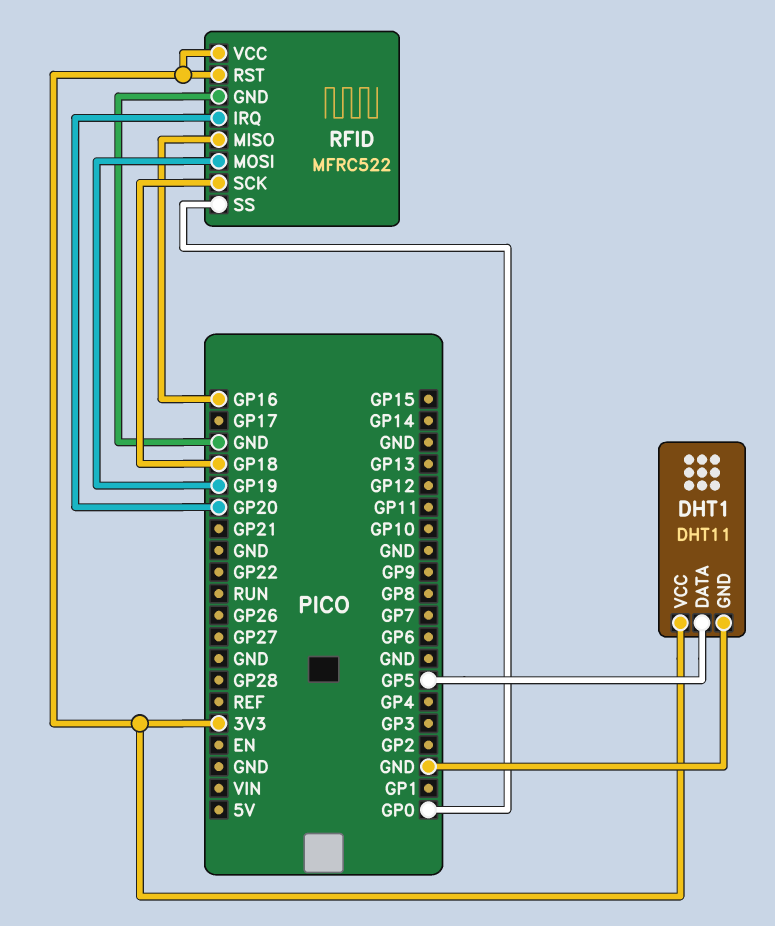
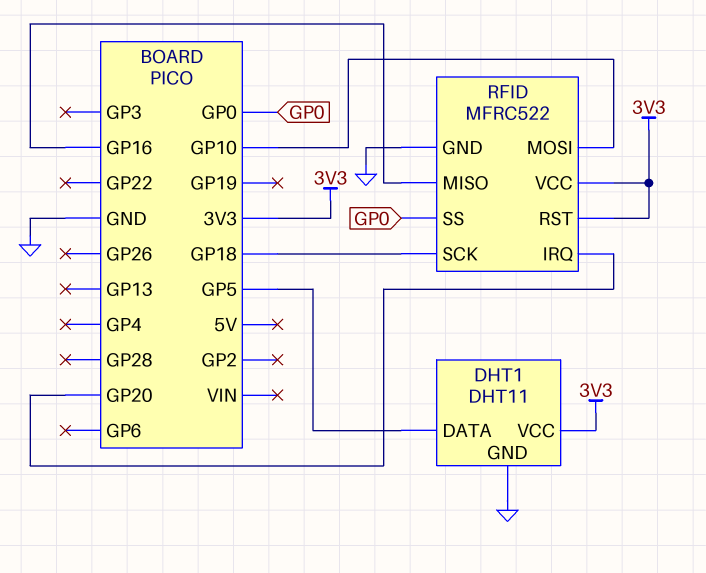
RFID pin MOSI: GP19 -> GP10

